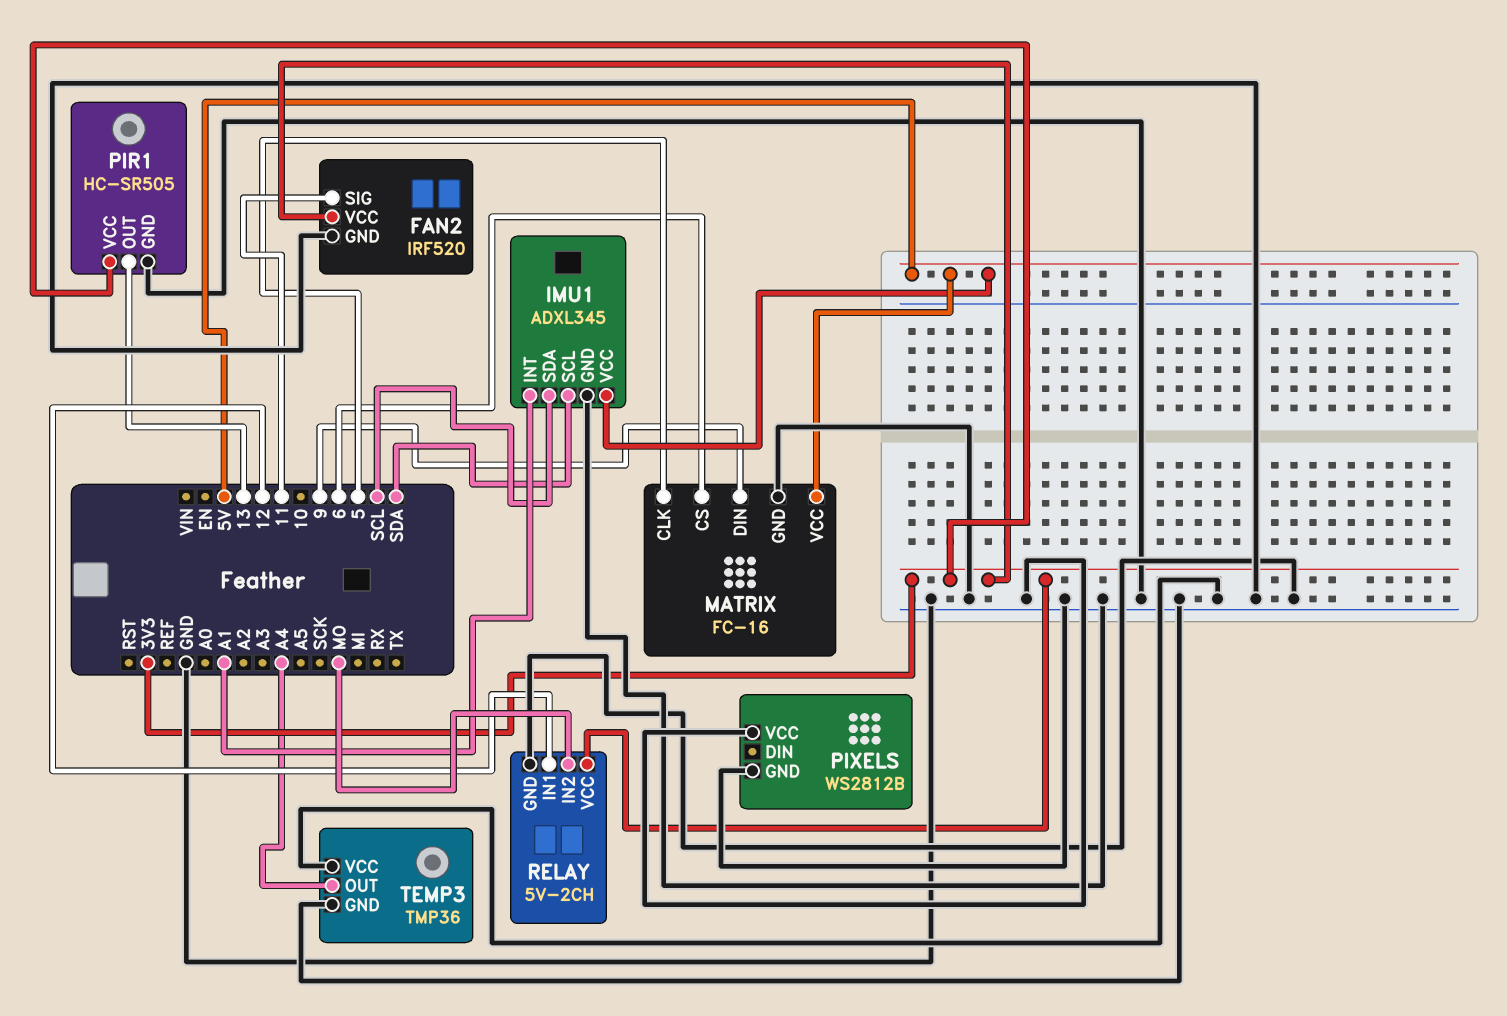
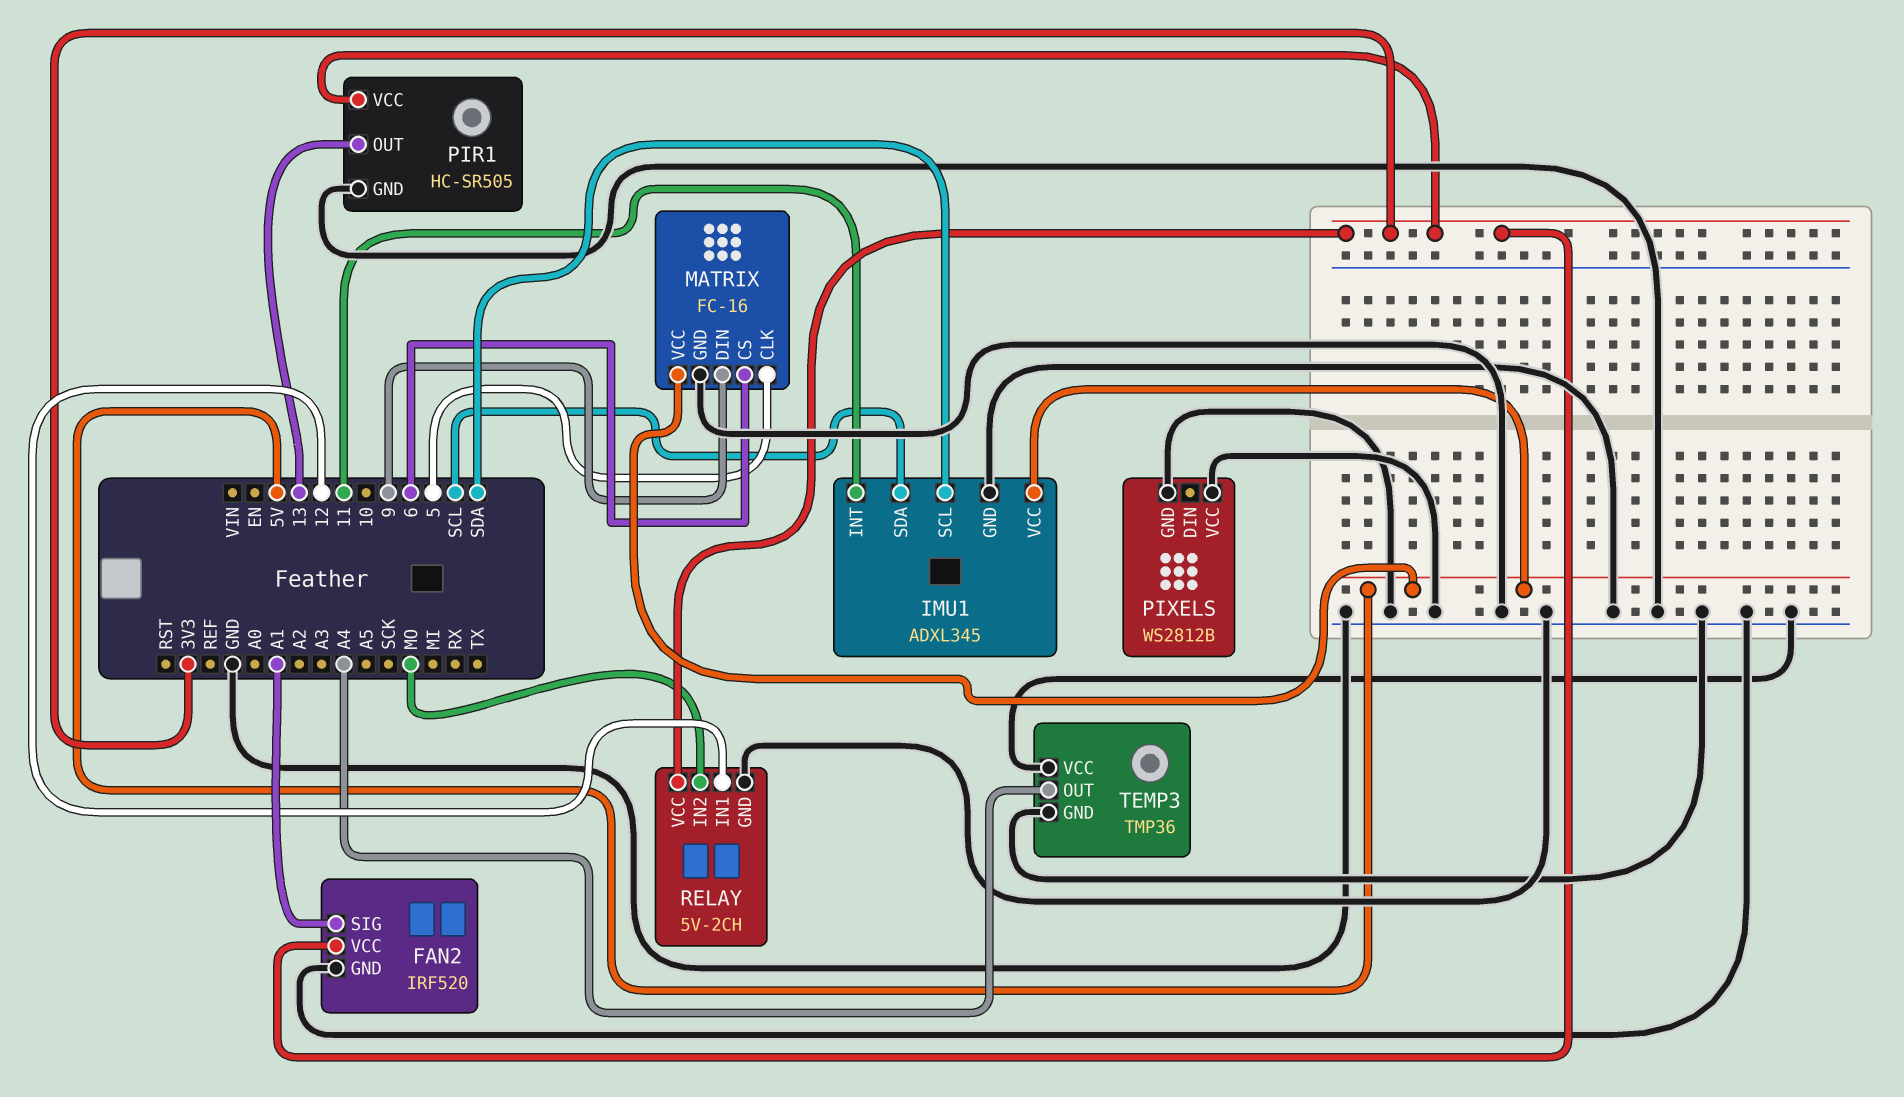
FAN2 pin SIG: 11 -> A1
IMU1 pin INT: A1 -> 11

